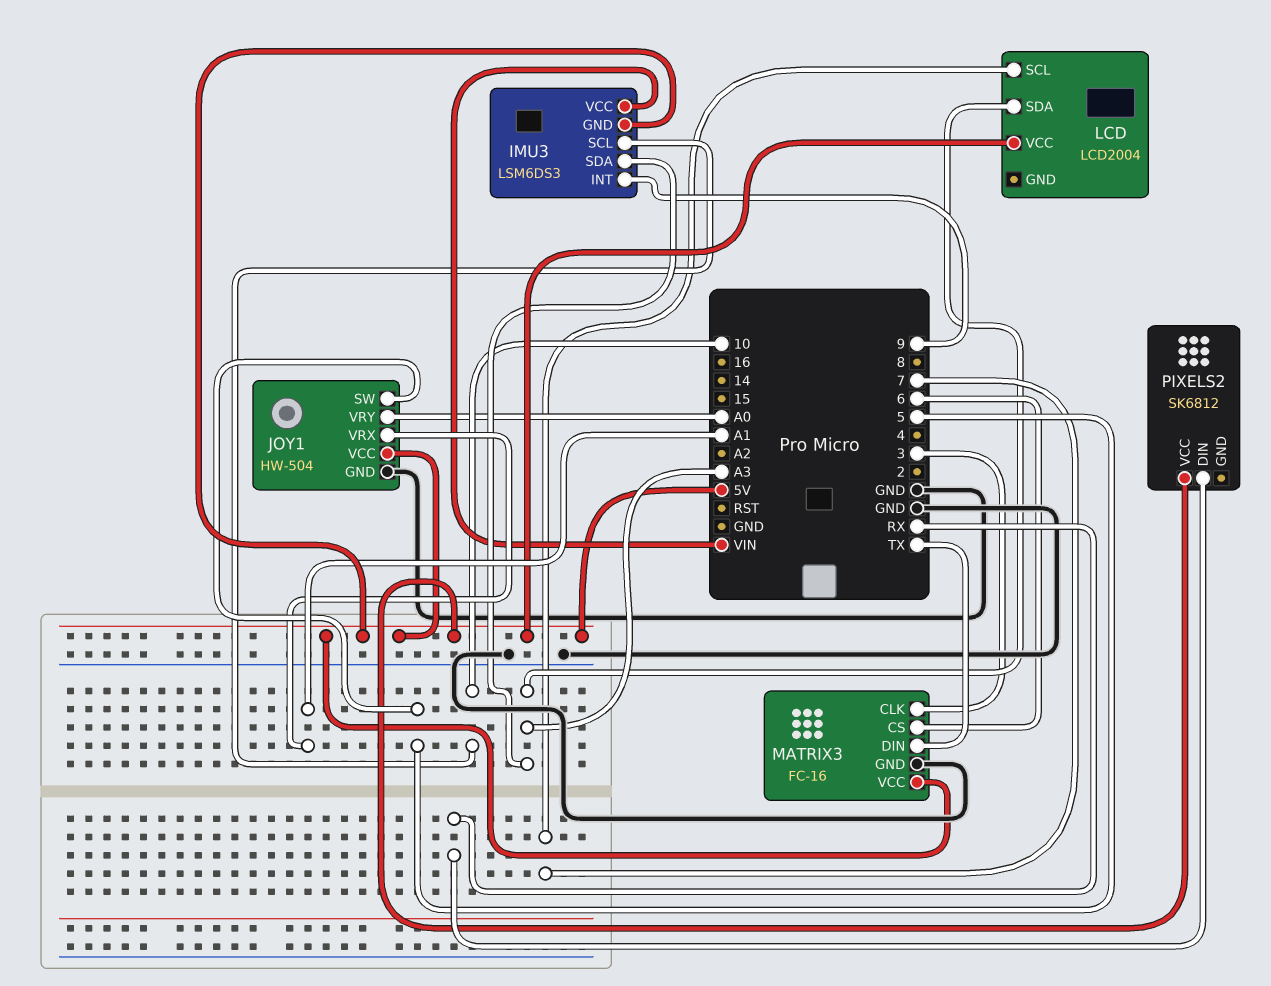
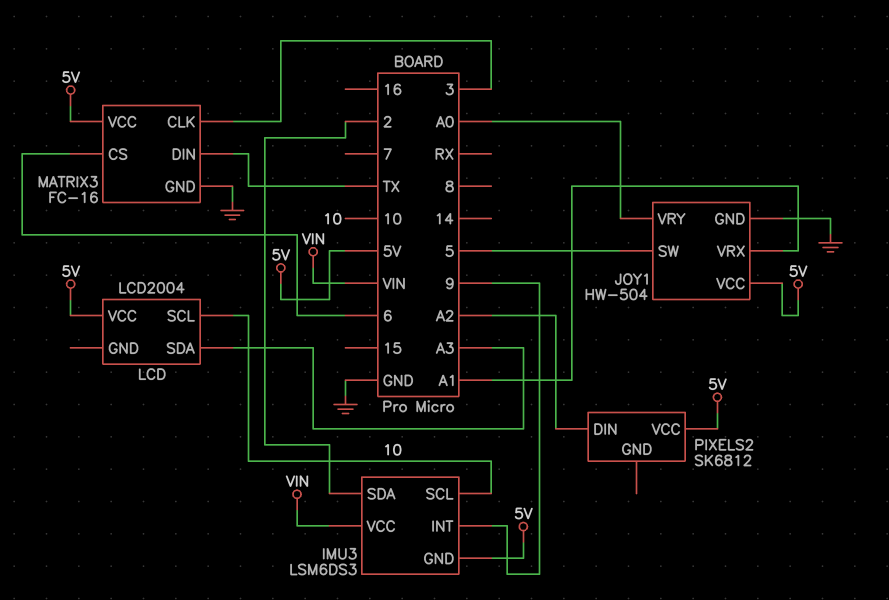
IMU3 pin SDA: A3 -> 2
LCD pin SCL: 7 -> 10
PIXELS2 pin DIN: RX -> A2

